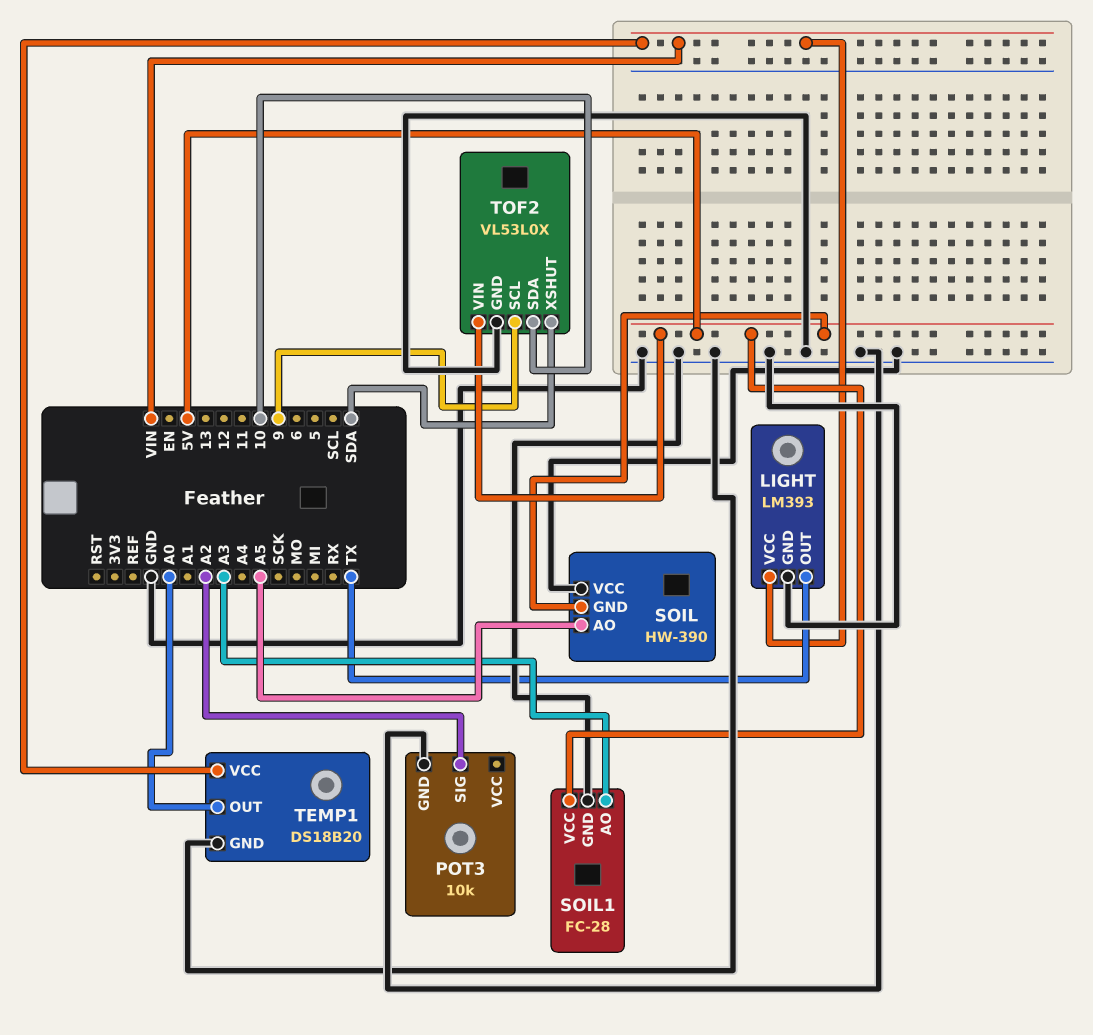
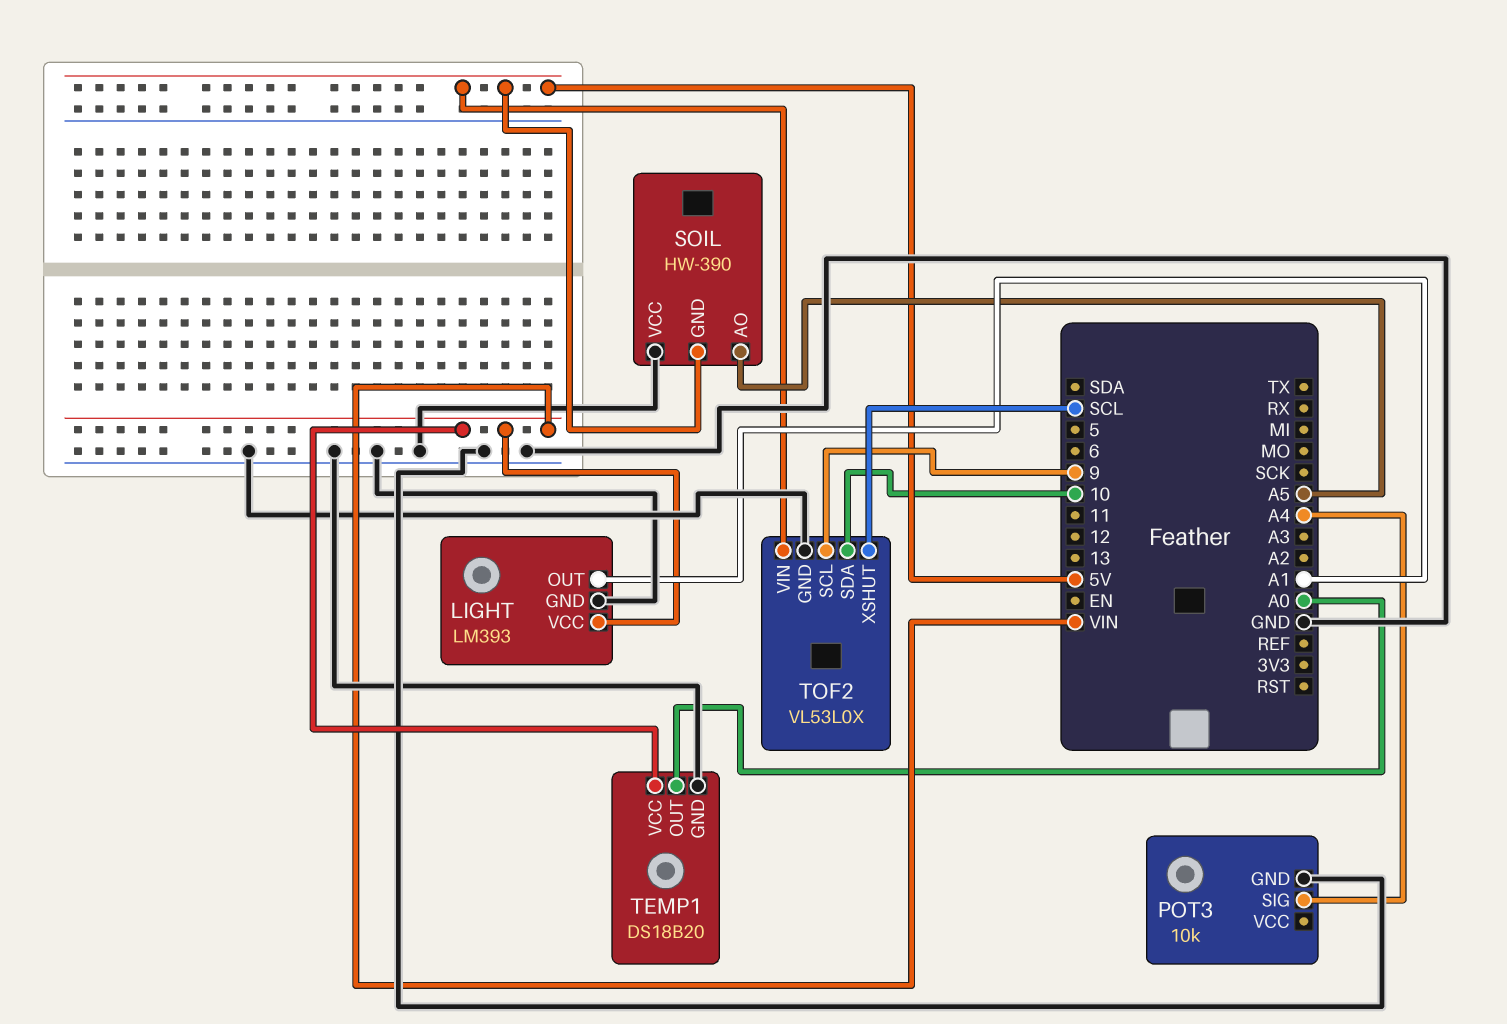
LIGHT pin OUT: TX -> A1
POT3 pin SIG: A2 -> A4
SOIL1: FC-28 -> none
SOIL1 pin AO: A3 -> none
SOIL1 pin GND: GND -> none
SOIL1 pin VCC: 5V -> none
TOF2 pin XSHUT: SDA -> SCL

